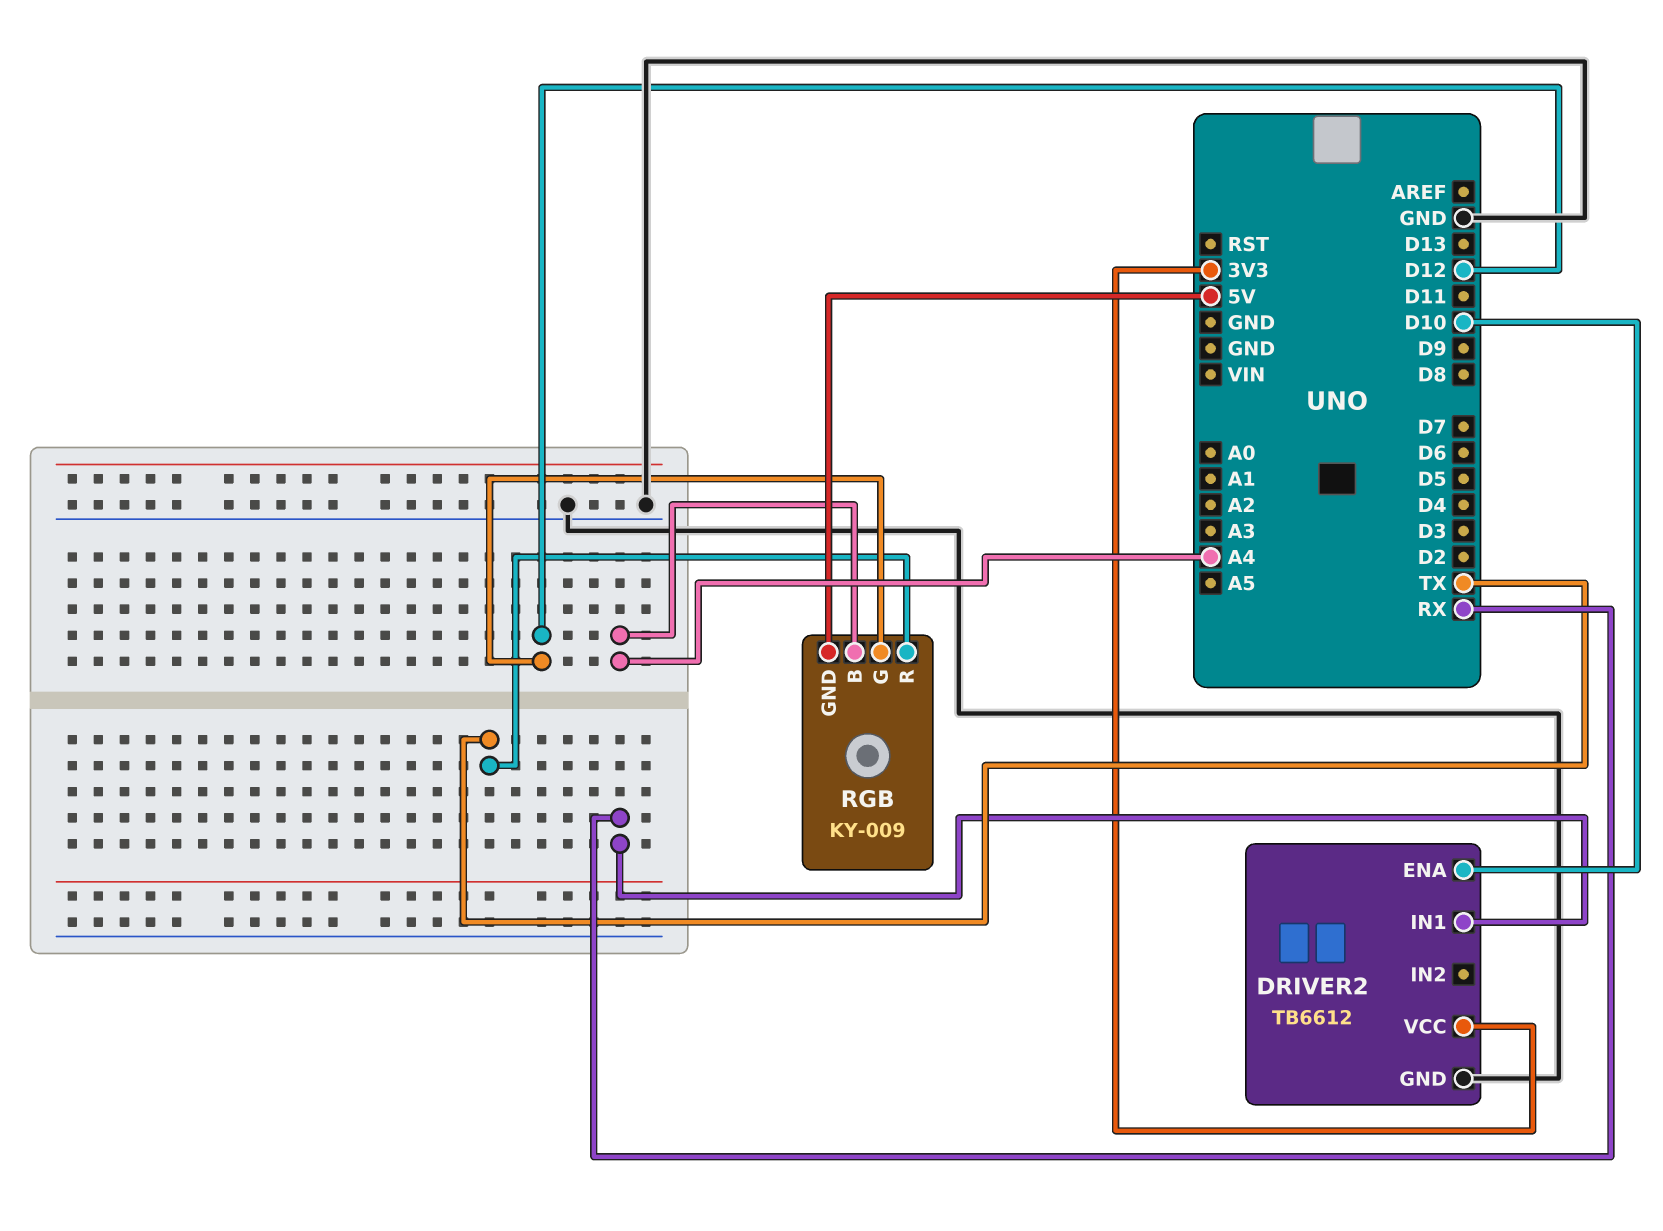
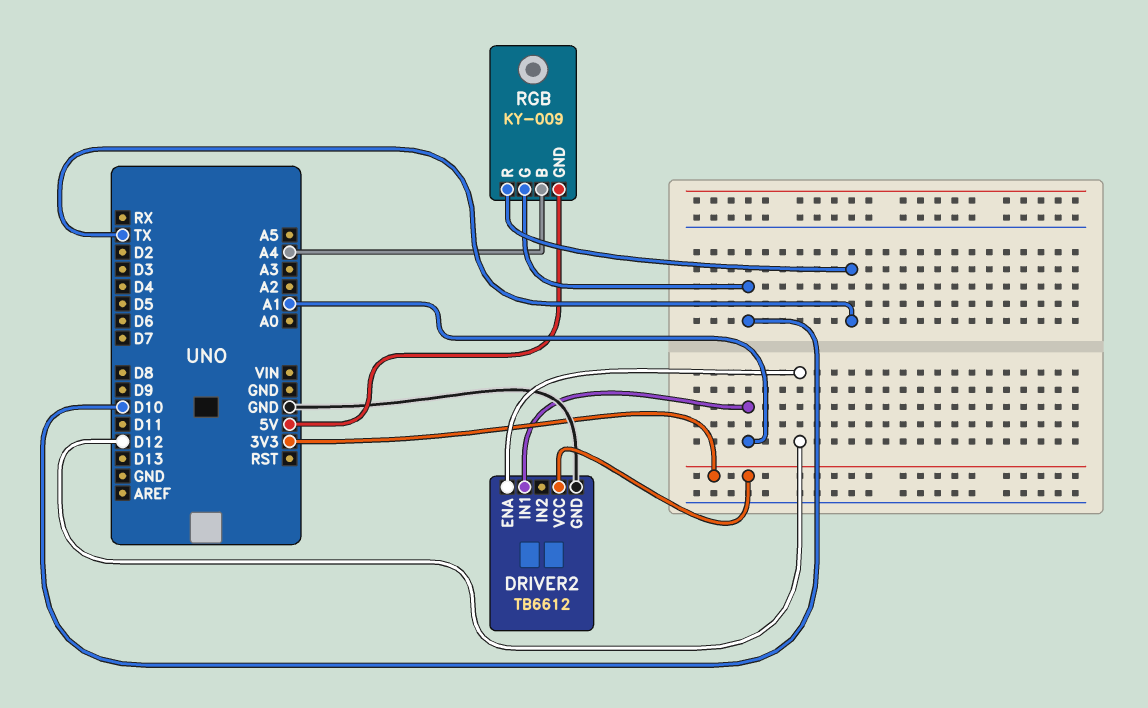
DRIVER2 pin ENA: D10 -> D12
DRIVER2 pin IN1: RX -> A1
RGB pin G: D12 -> D10

